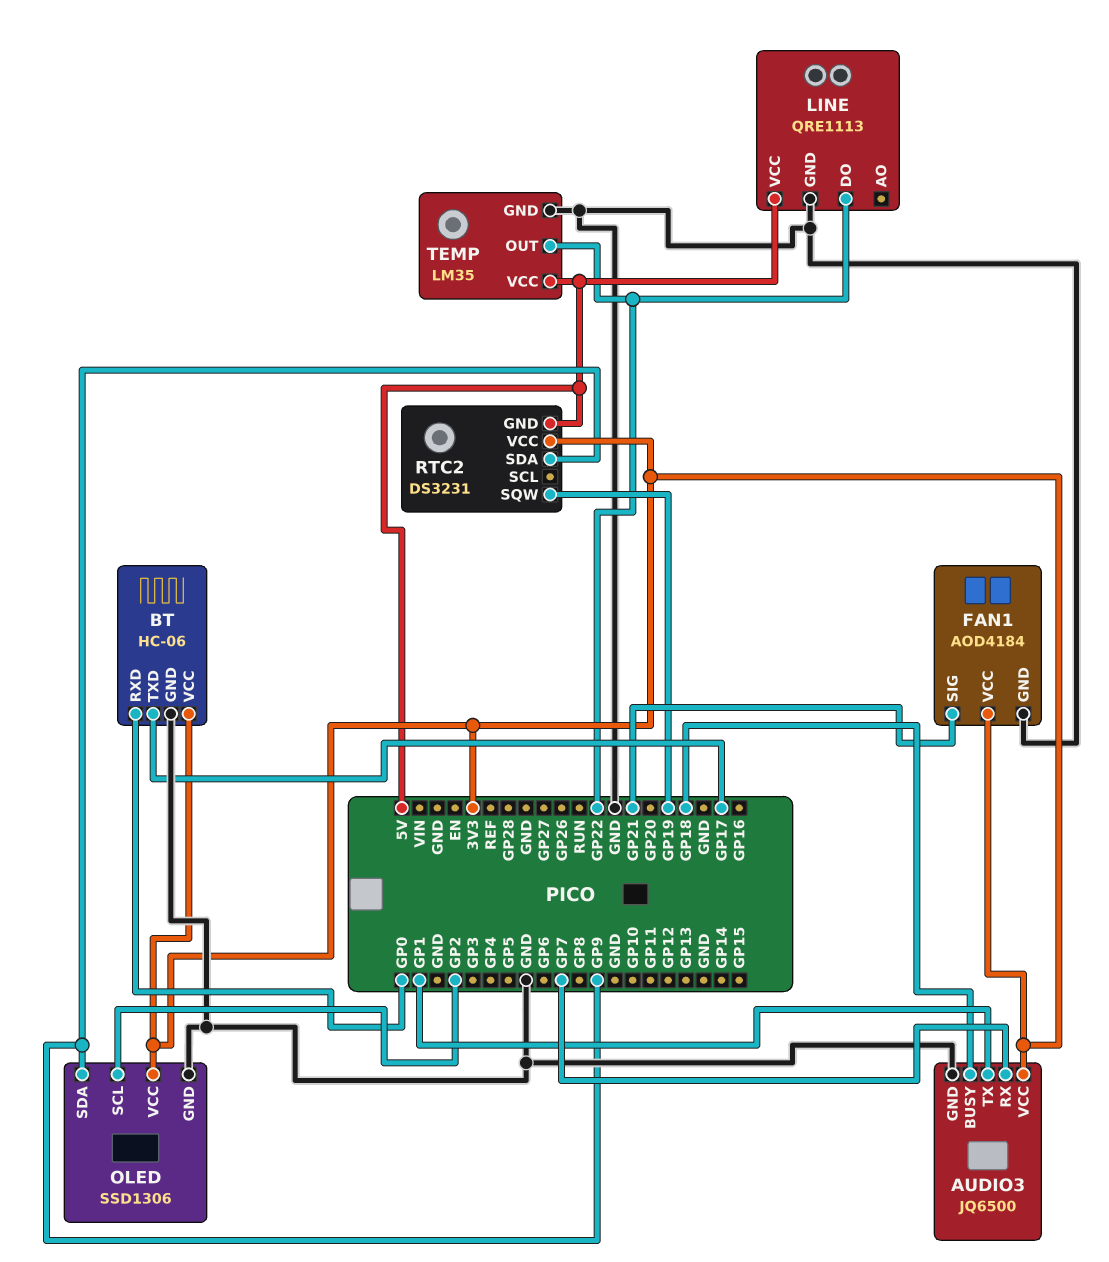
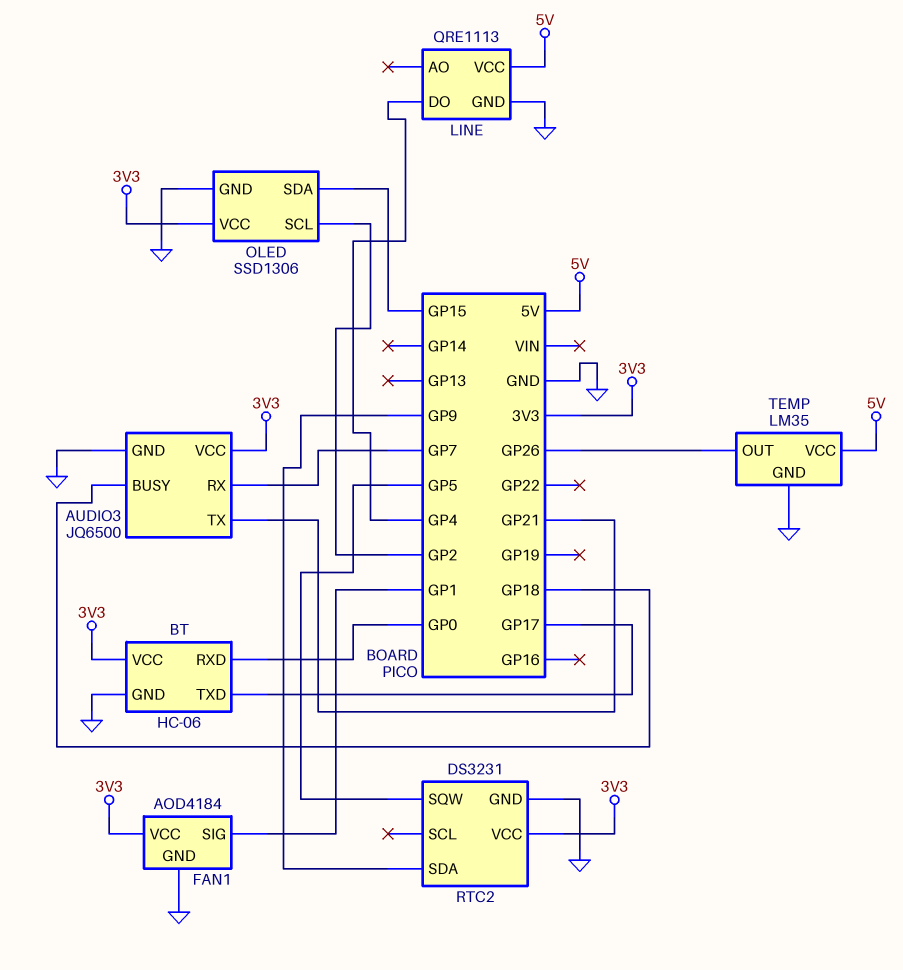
AUDIO3 pin TX: GP1 -> GP21
FAN1 pin SIG: GP21 -> GP1
LINE pin DO: GP22 -> GP4
OLED pin SDA: GP9 -> GP15
RTC2 pin GND: 5V -> GND
RTC2 pin SQW: GP19 -> GP5
TEMP pin OUT: GP22 -> GP26

